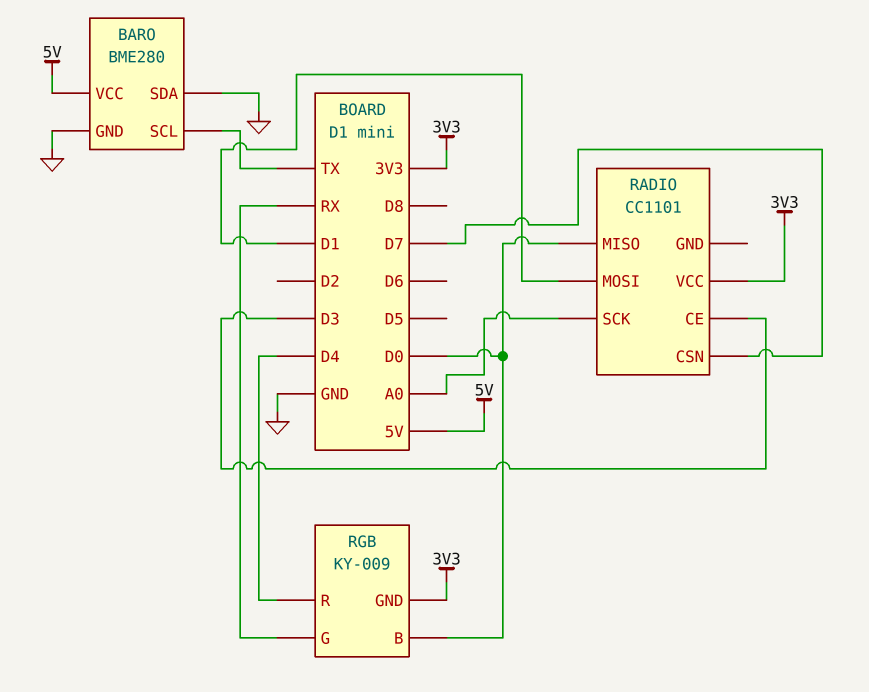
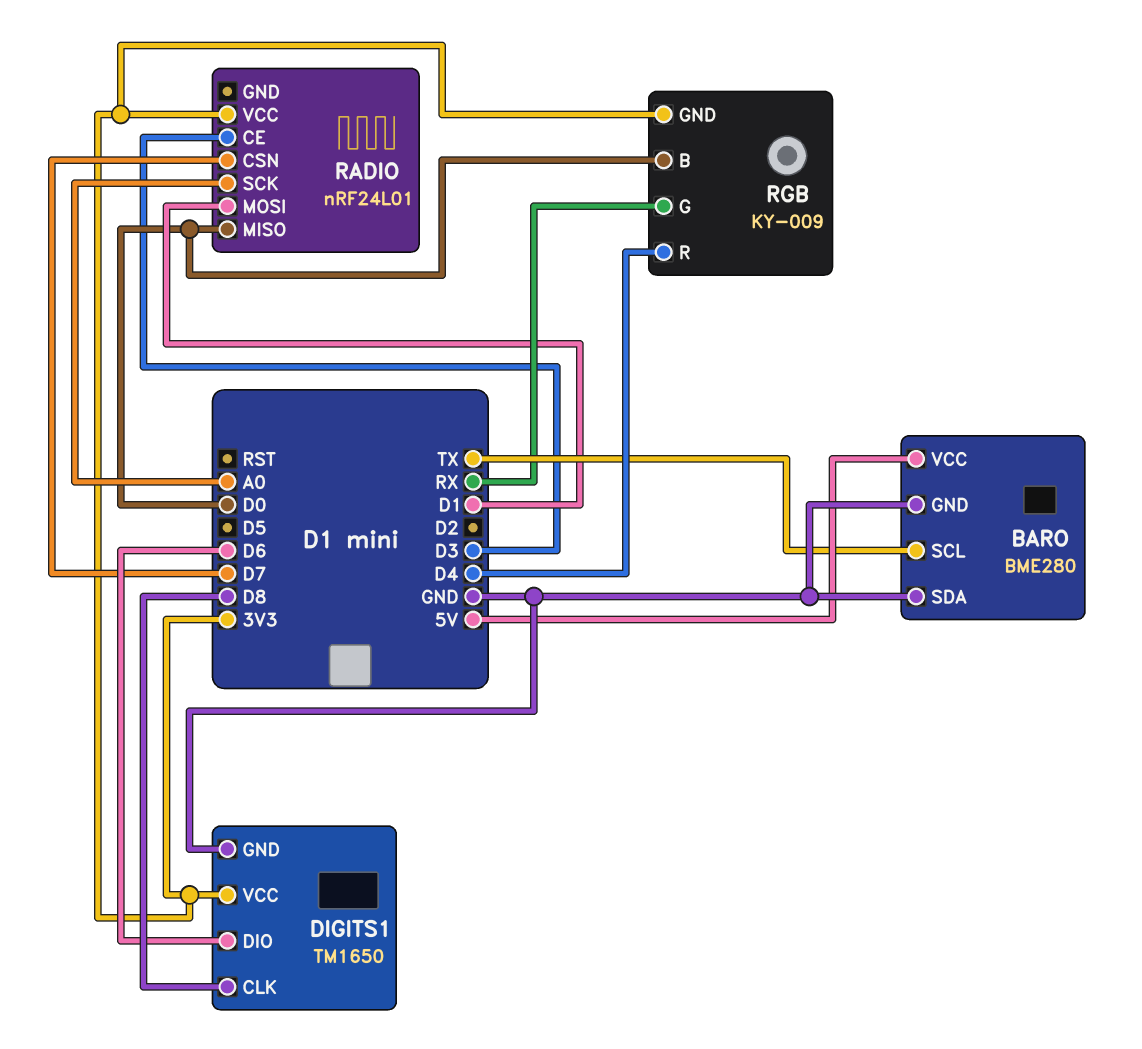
DIGITS1: none -> TM1650
DIGITS1 pin CLK: none -> D8
DIGITS1 pin DIO: none -> D6
DIGITS1 pin GND: none -> GND
DIGITS1 pin VCC: none -> 3V3
RADIO: CC1101 -> nRF24L01

